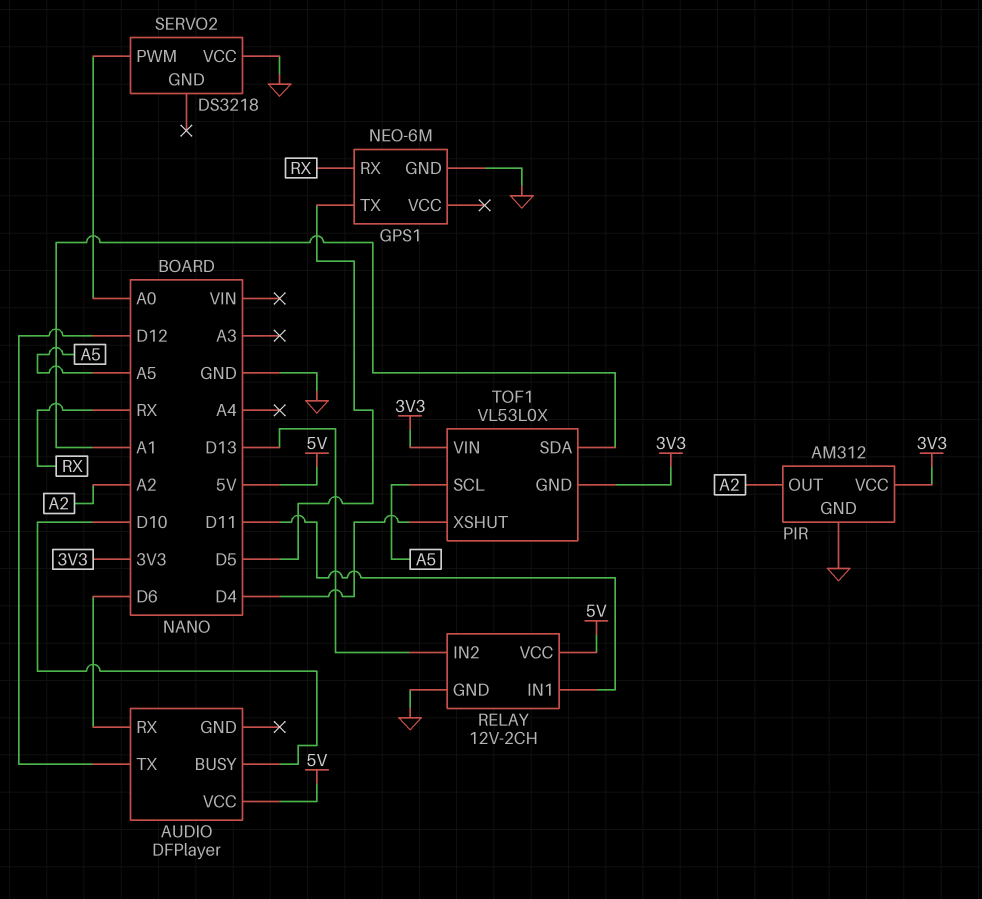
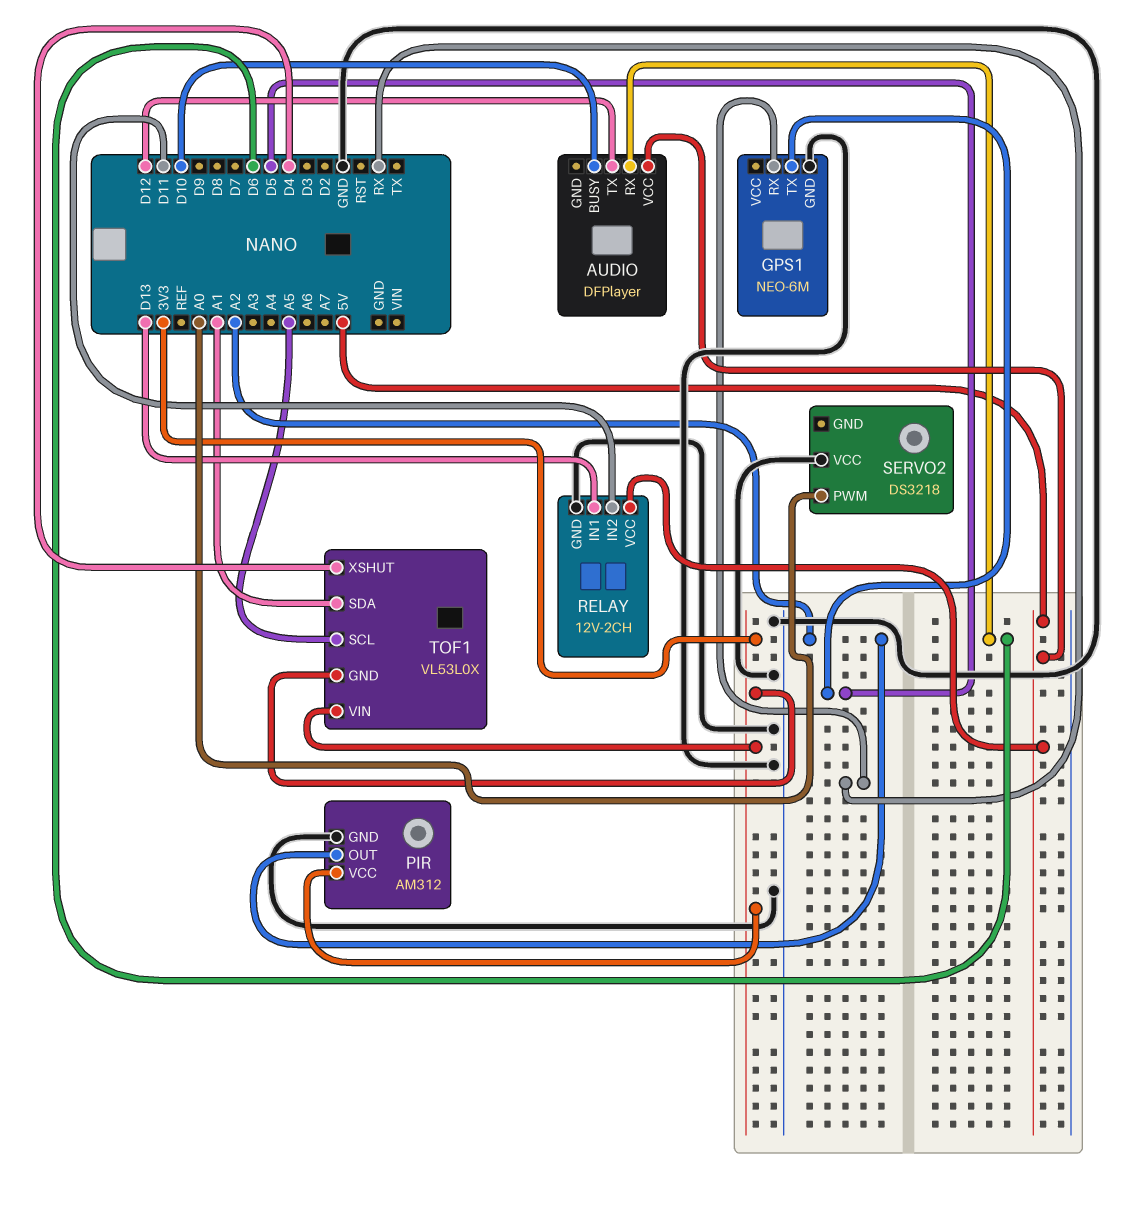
RELAY pin IN1: D11 -> D13
RELAY pin IN2: D13 -> D11

